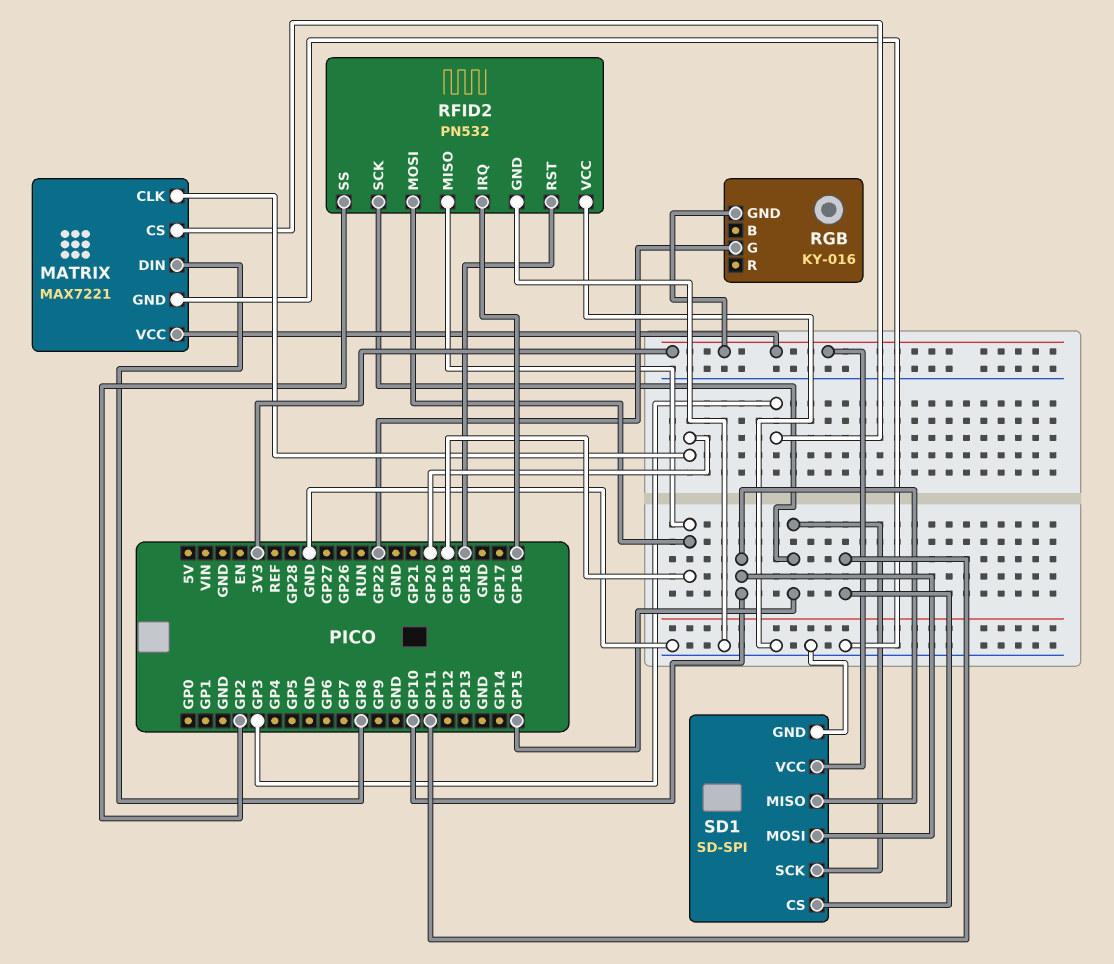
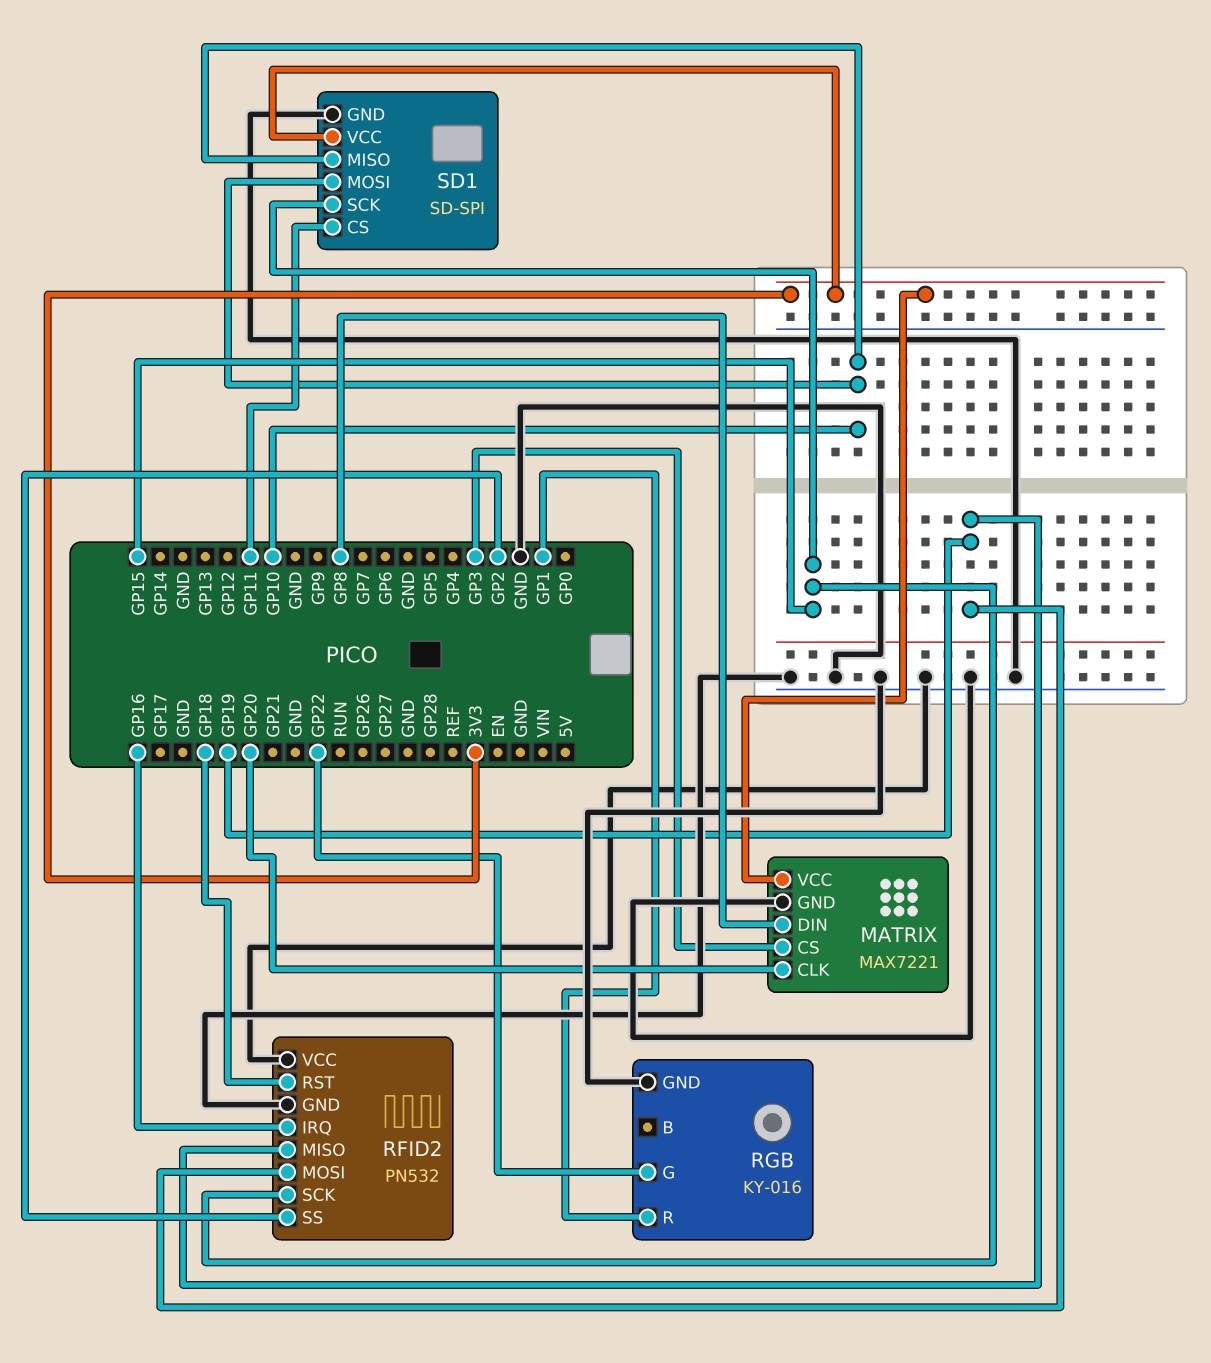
RGB pin GND: 3V3 -> GND
RGB pin R: none -> GP1

